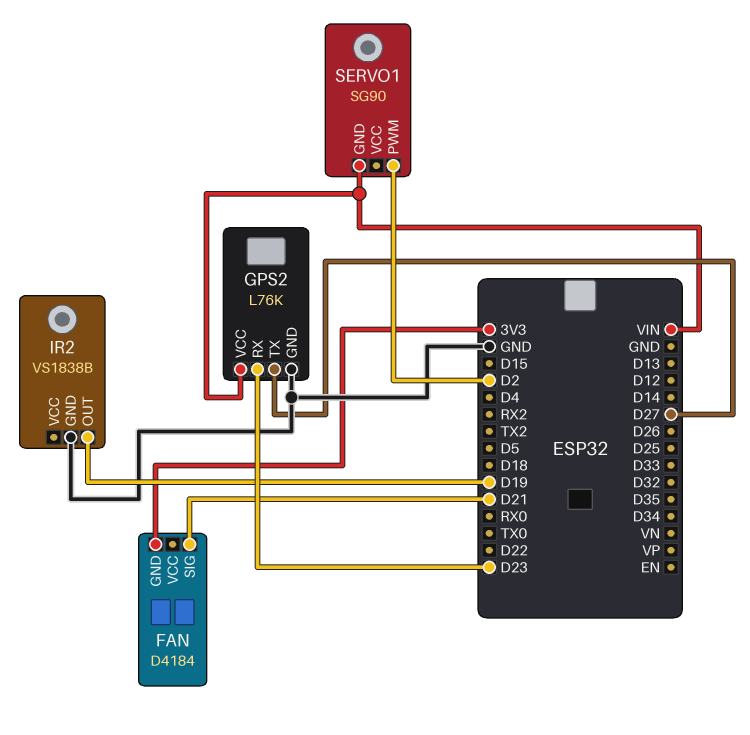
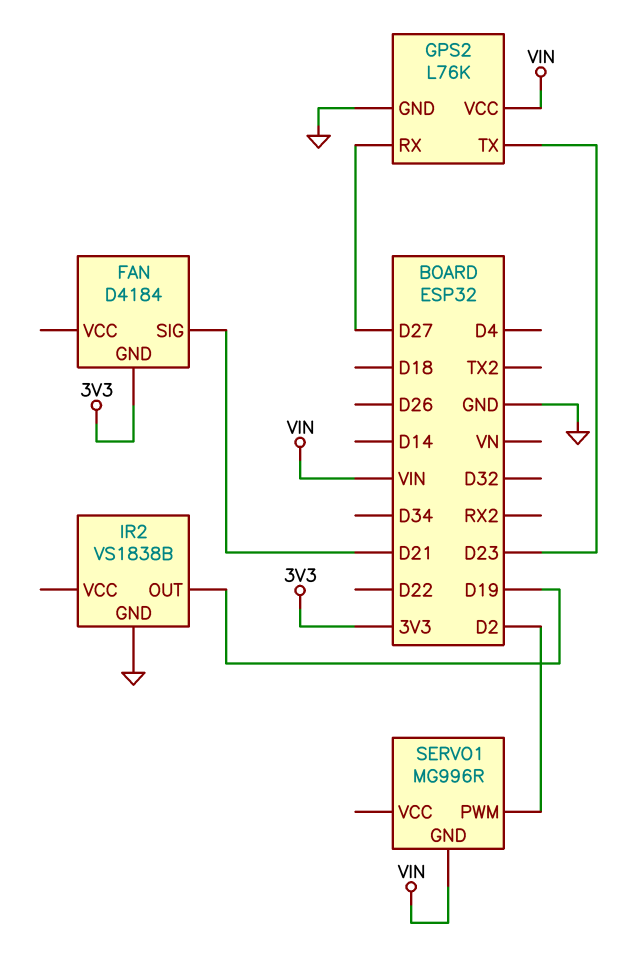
GPS2 pin RX: D23 -> D27
GPS2 pin TX: D27 -> D23
SERVO1: SG90 -> MG996R

